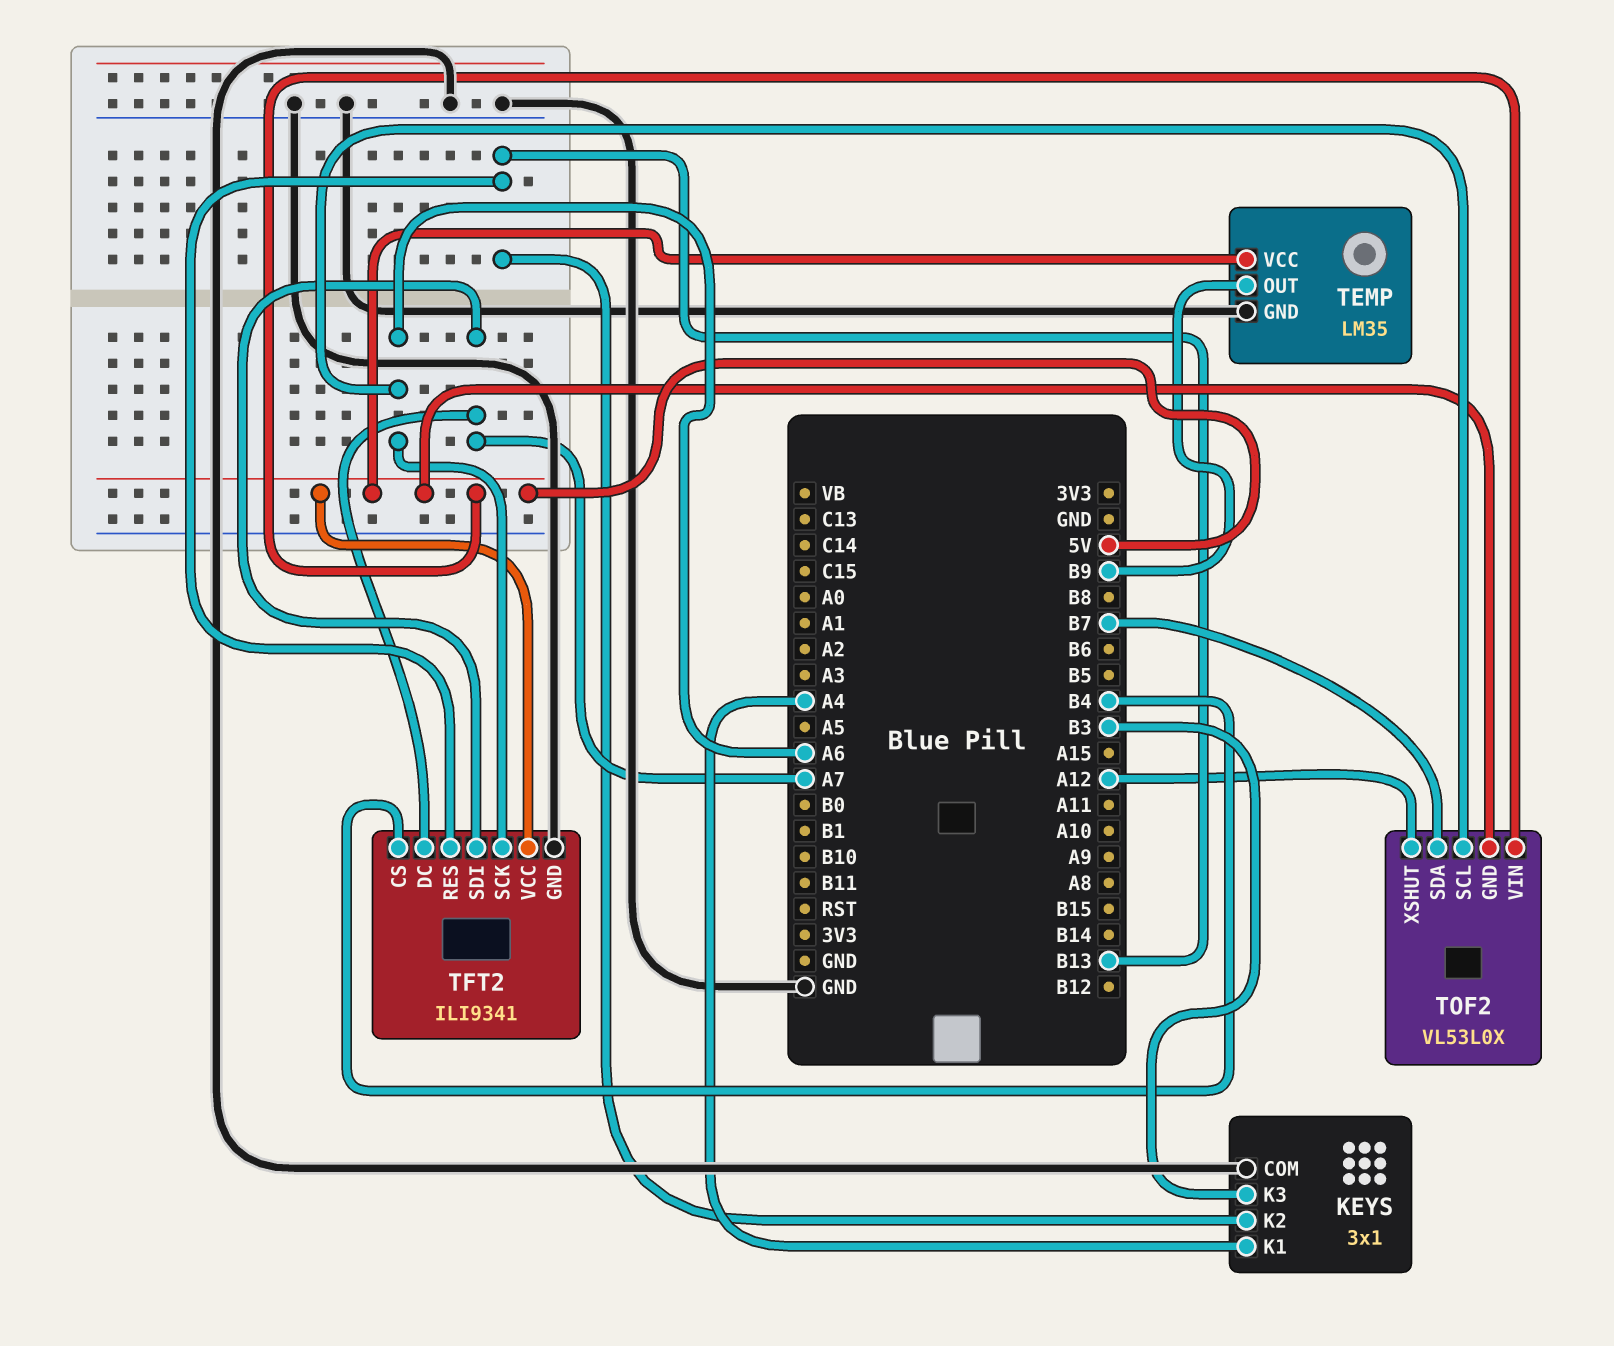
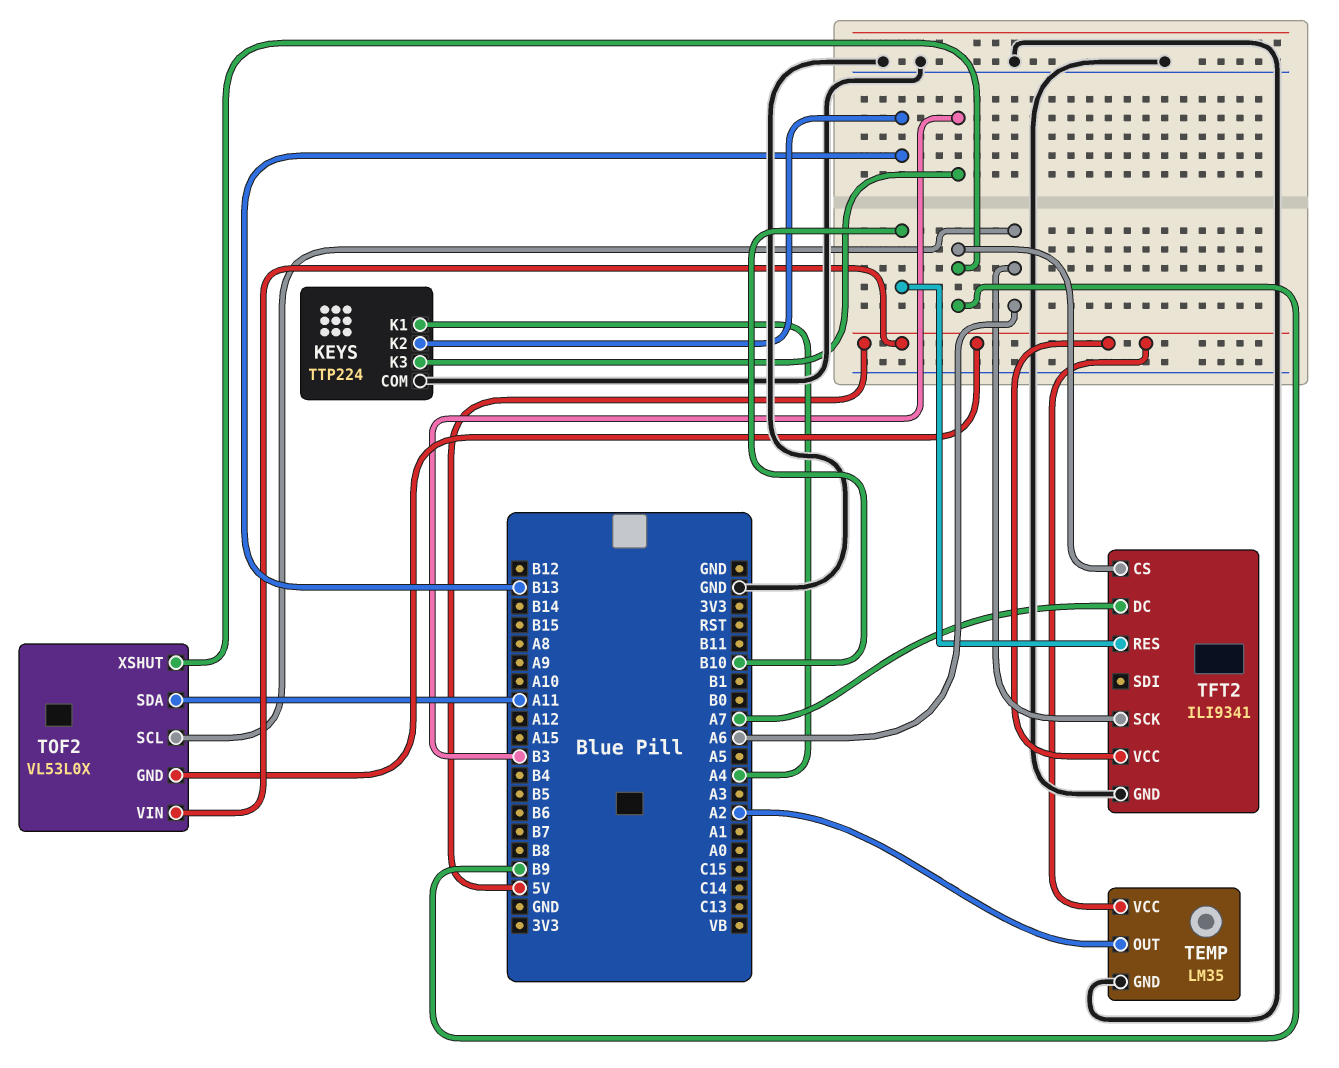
KEYS: 3x1 -> TTP224
TEMP pin OUT: B9 -> A2
TFT2 pin CS: B4 -> B9
TFT2 pin RES: B13 -> B10
TFT2 pin SDI: A7 -> none
TOF2 pin SDA: B7 -> A11
TOF2 pin XSHUT: A12 -> B9

